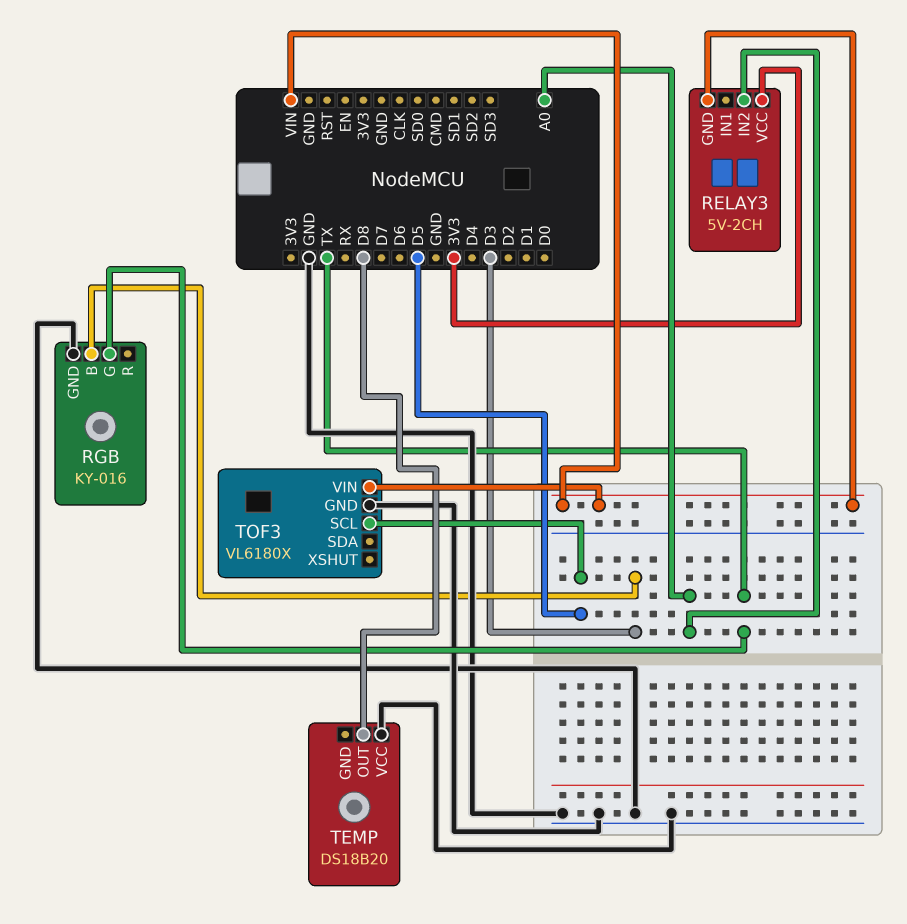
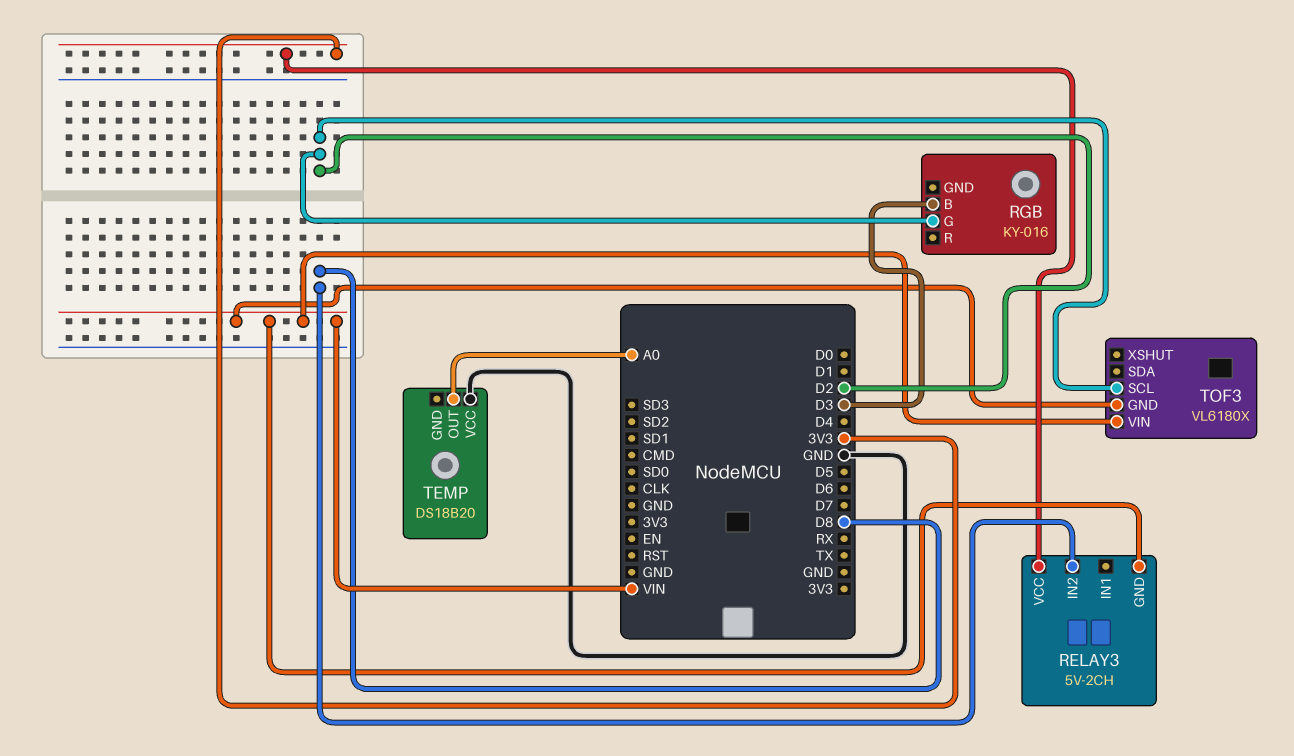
RELAY3 pin IN2: A0 -> D8
RGB pin G: TX -> D2
RGB pin GND: GND -> none
TEMP pin OUT: D8 -> A0
TOF3 pin GND: GND -> VIN
TOF3 pin SCL: D5 -> D2

